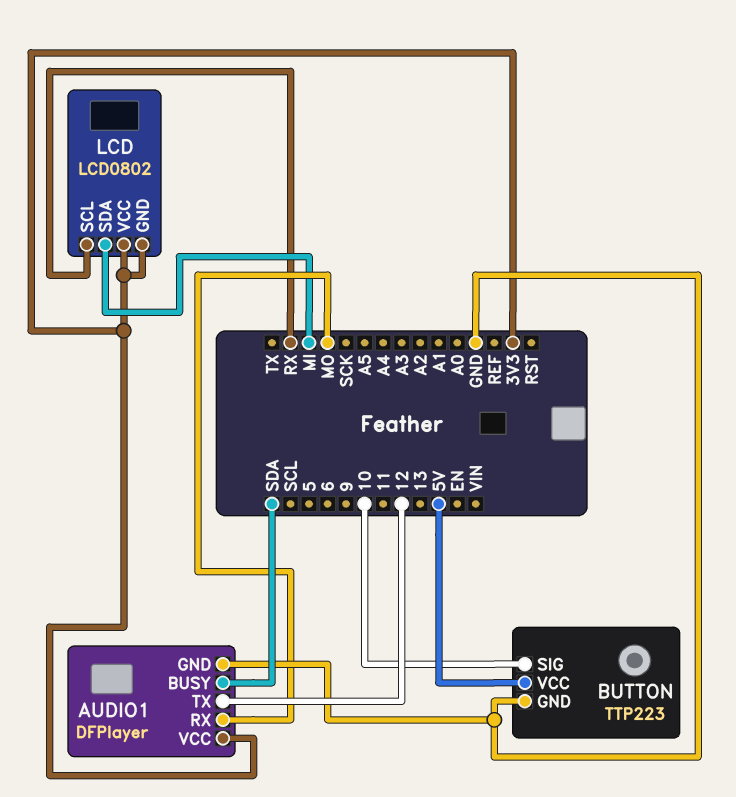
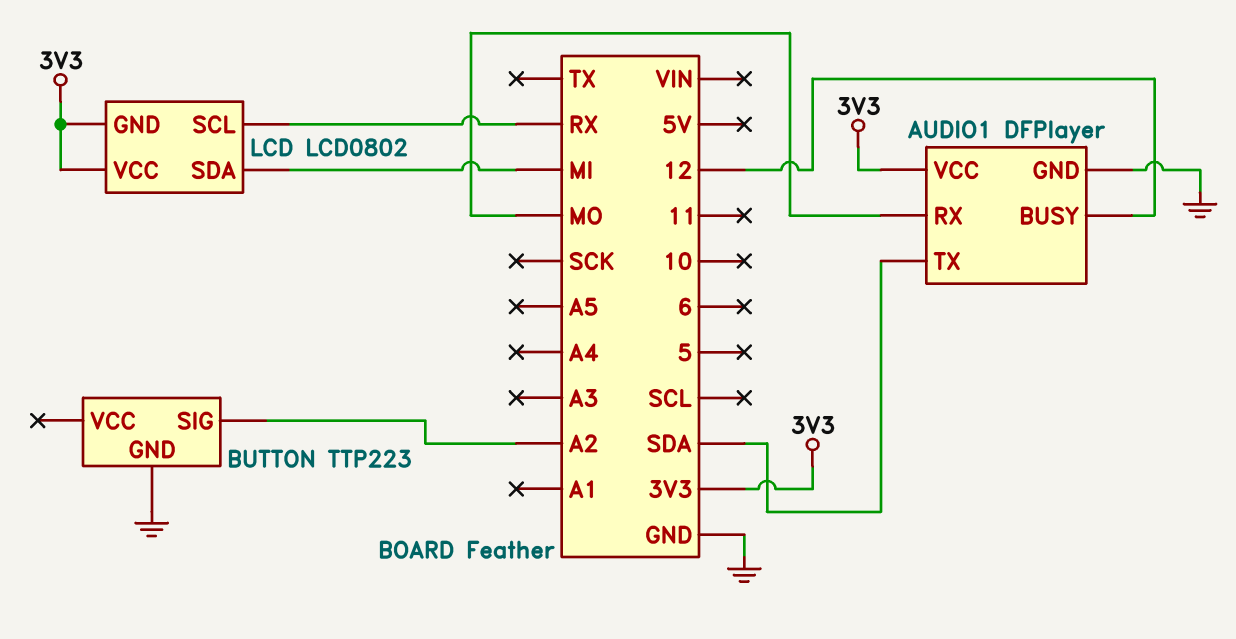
AUDIO1 pin BUSY: SDA -> 12
AUDIO1 pin TX: 12 -> SDA
BUTTON pin SIG: 10 -> A2
BUTTON pin VCC: 5V -> none

